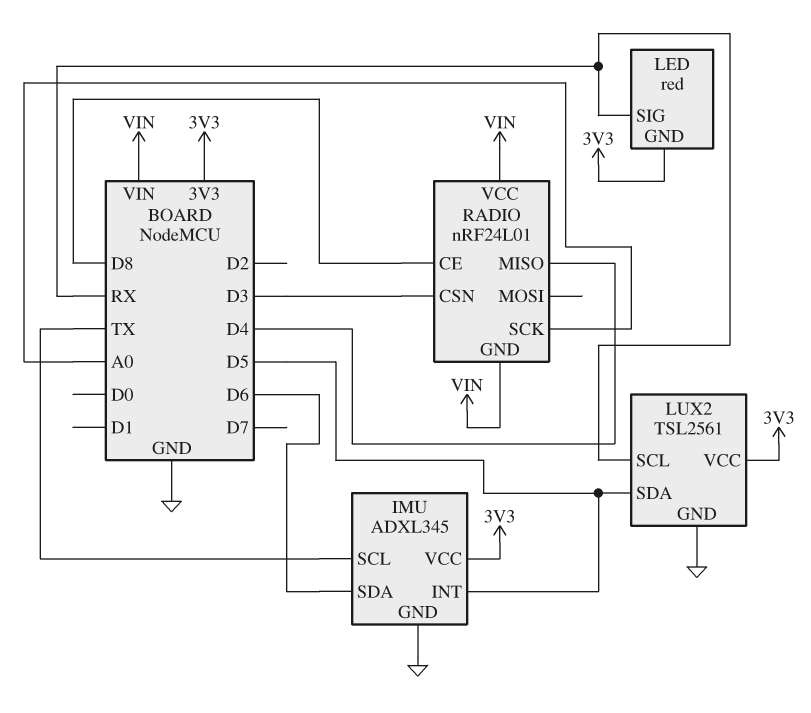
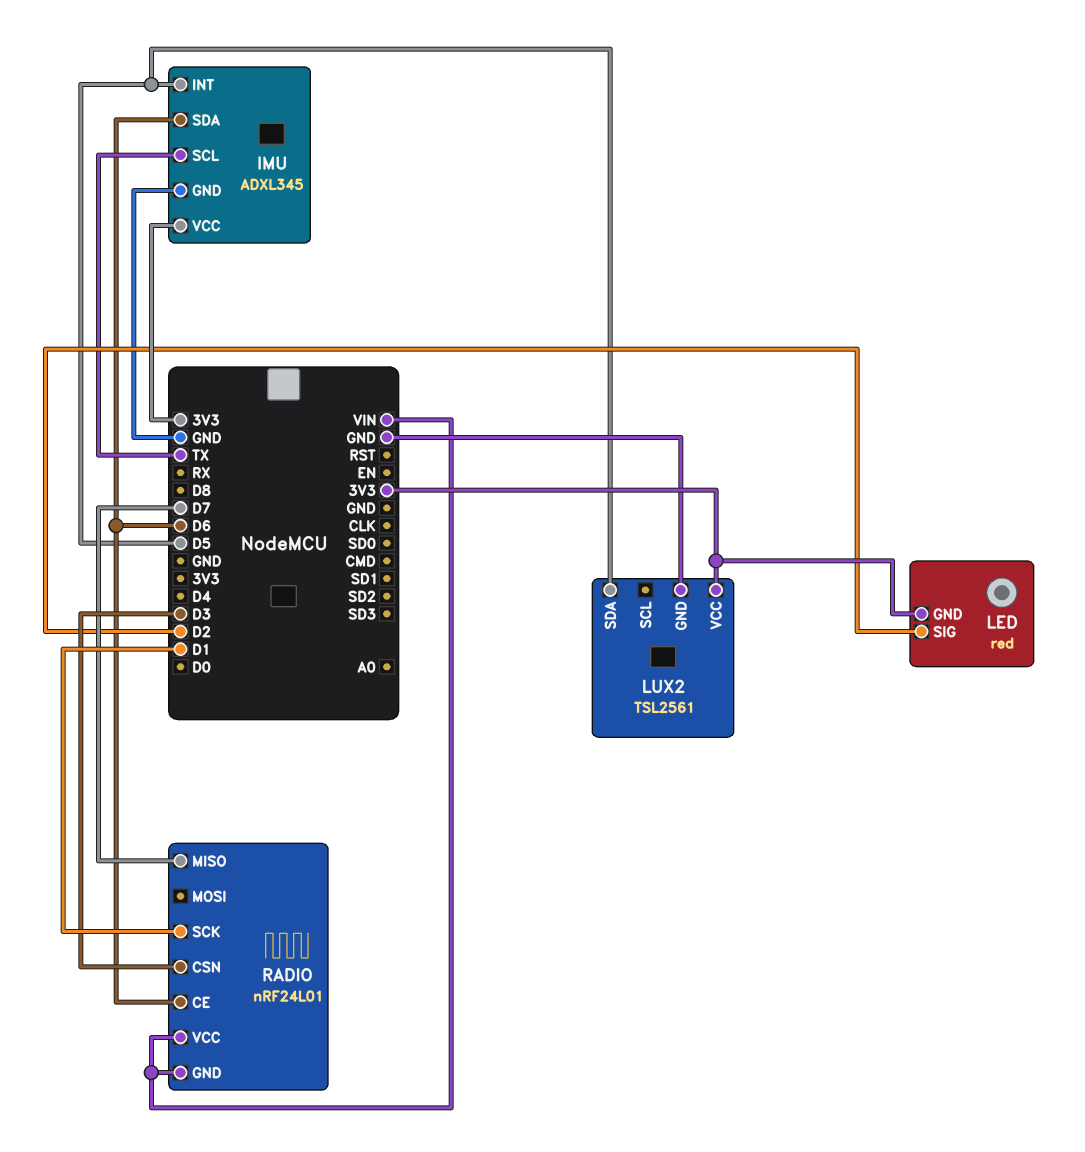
LED pin SIG: RX -> D2
LUX2 pin SCL: RX -> none
RADIO pin CE: D8 -> D6
RADIO pin MISO: D4 -> D7
RADIO pin SCK: A0 -> D1

